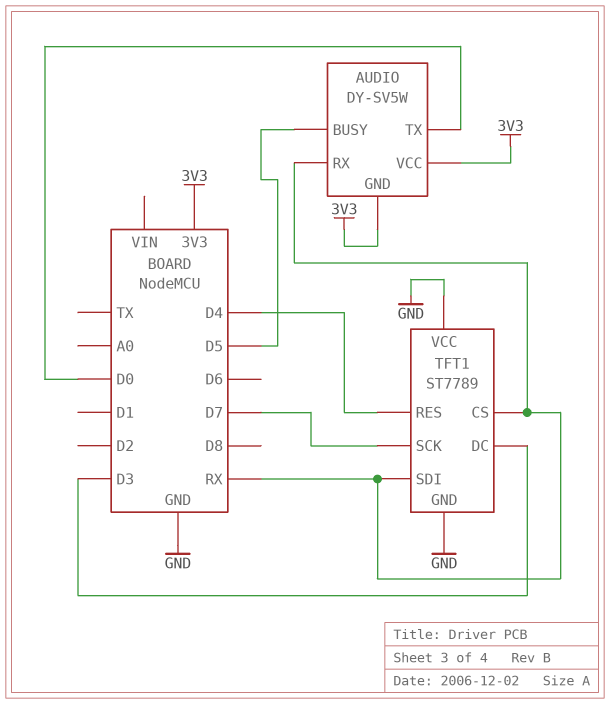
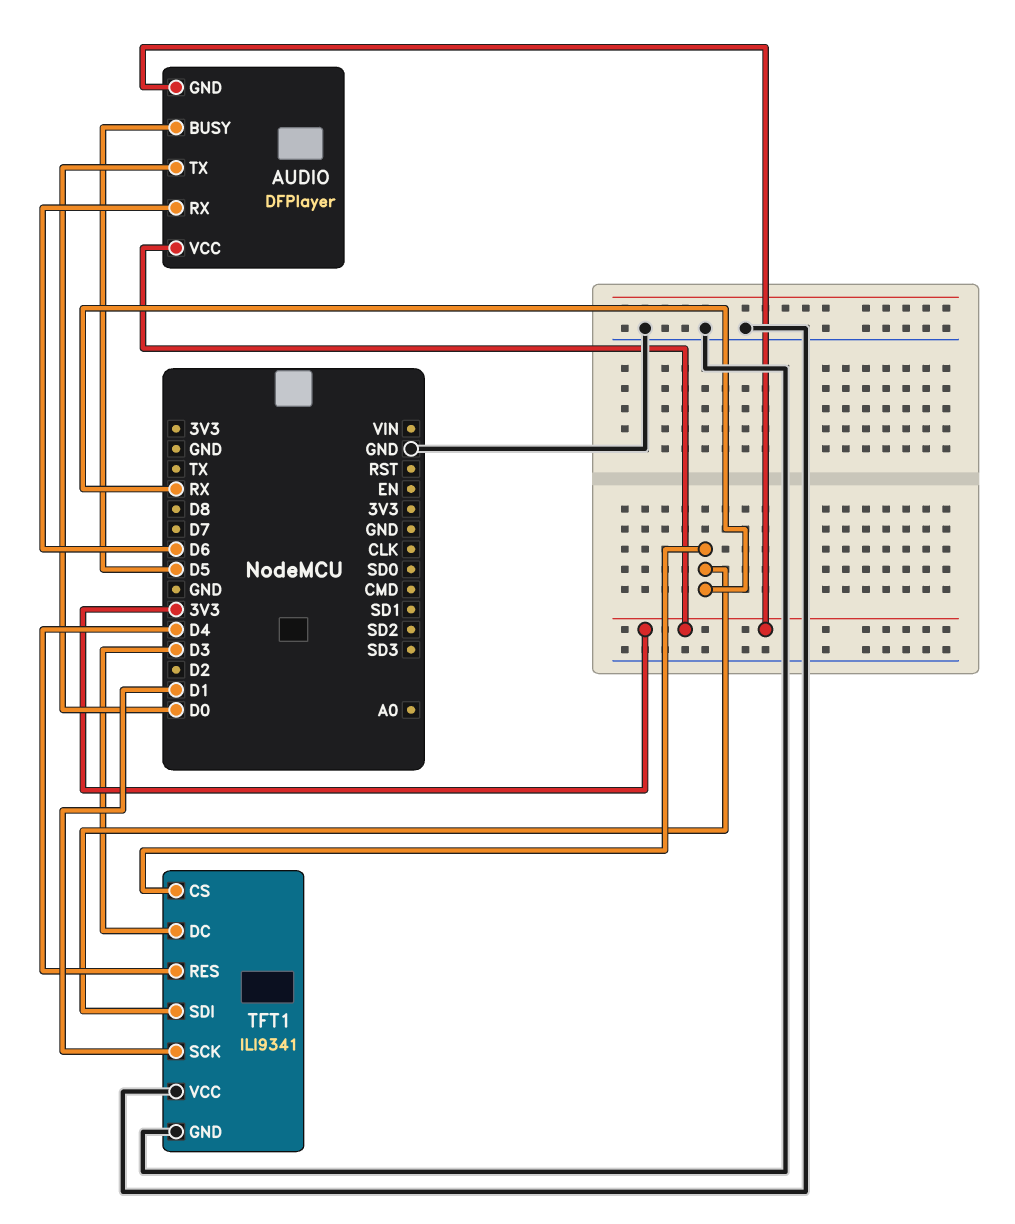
AUDIO: DY-SV5W -> DFPlayer
AUDIO pin RX: RX -> D6
TFT1: ST7789 -> ILI9341
TFT1 pin SCK: D7 -> D1

